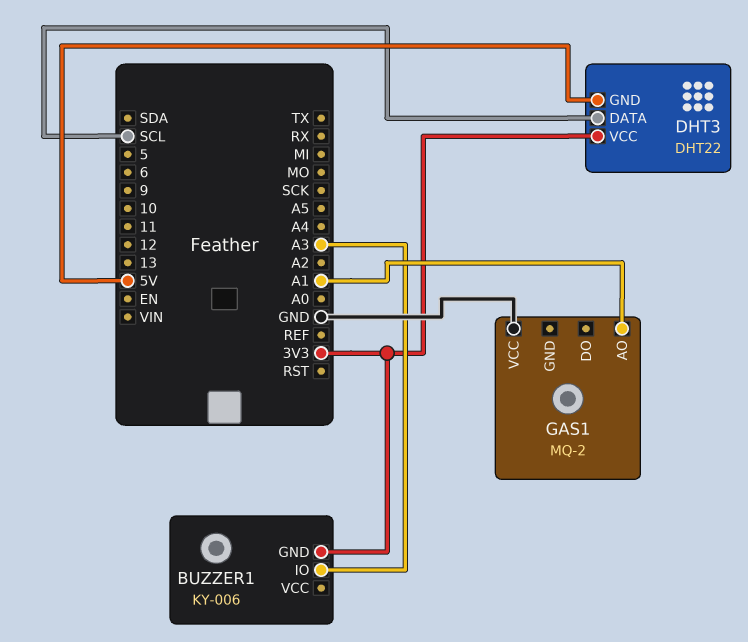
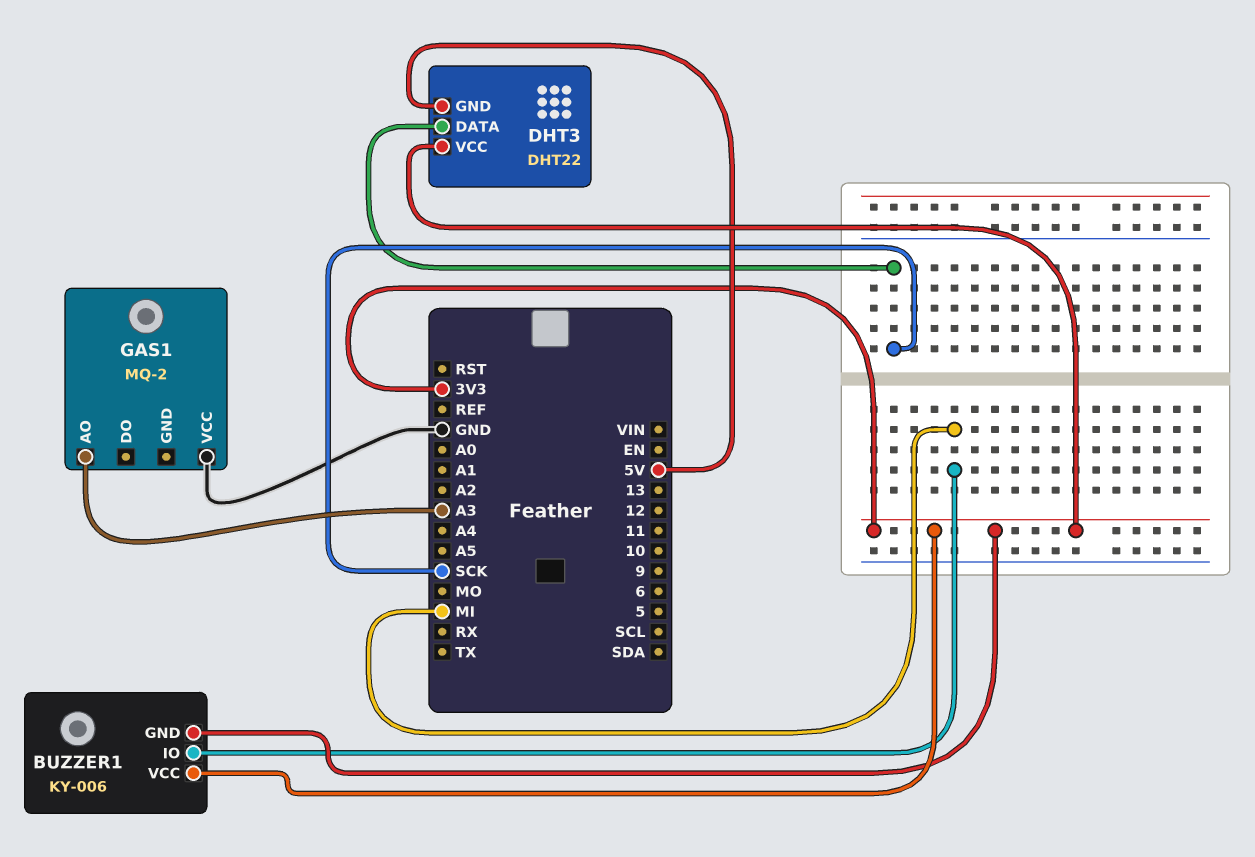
BUZZER1 pin IO: A3 -> MI
BUZZER1 pin VCC: none -> 3V3
DHT3 pin DATA: SCL -> SCK
GAS1 pin AO: A1 -> A3

